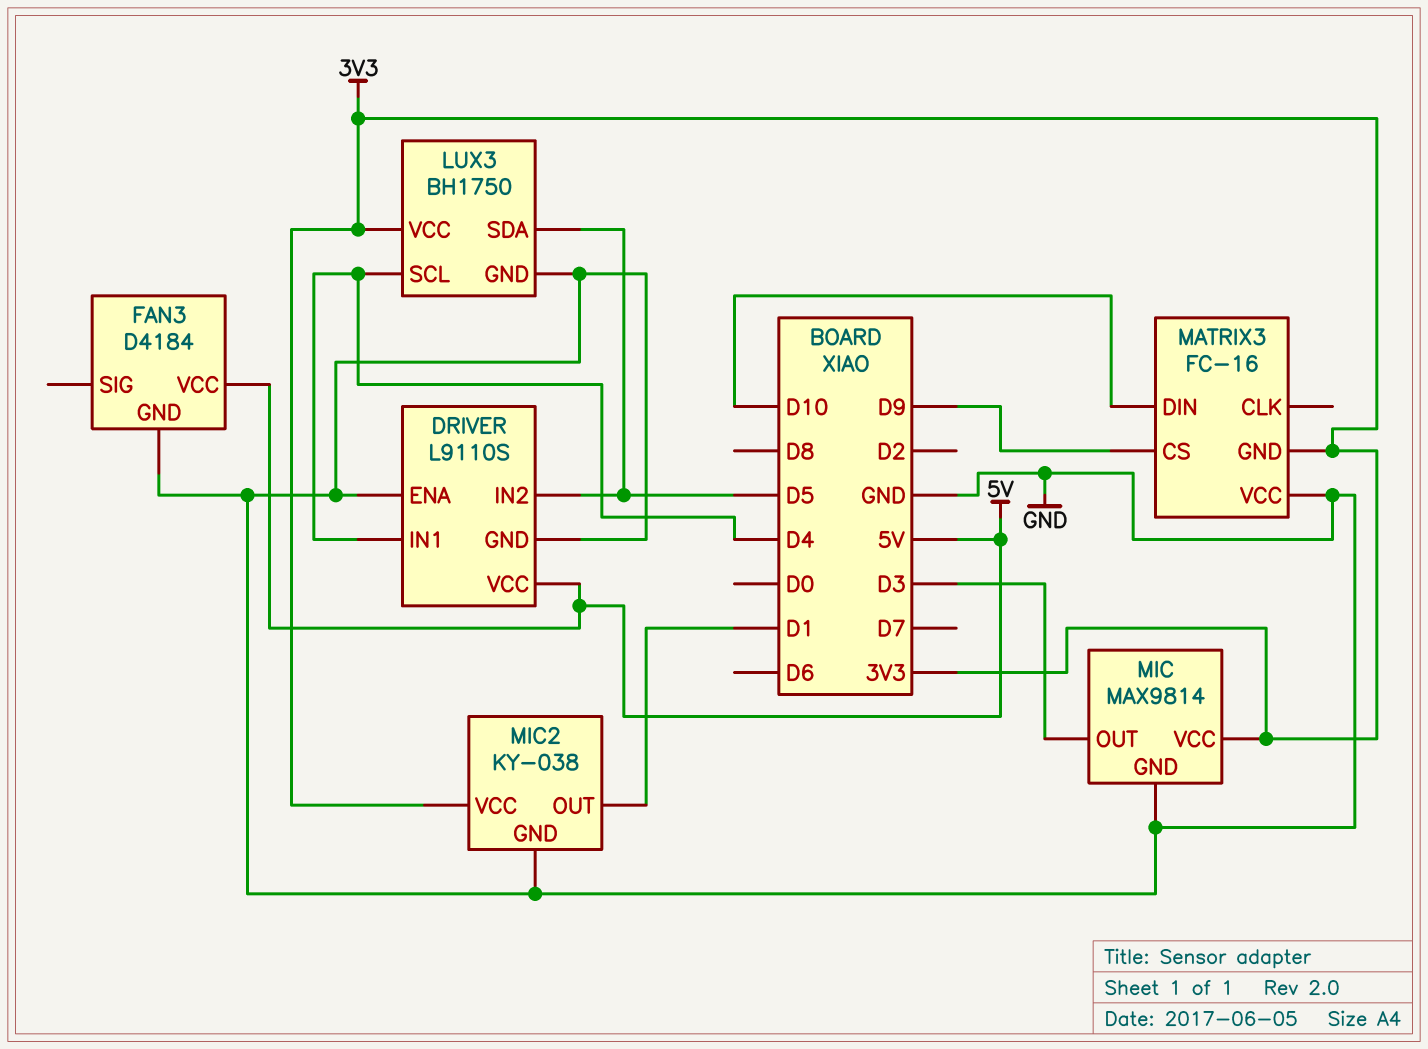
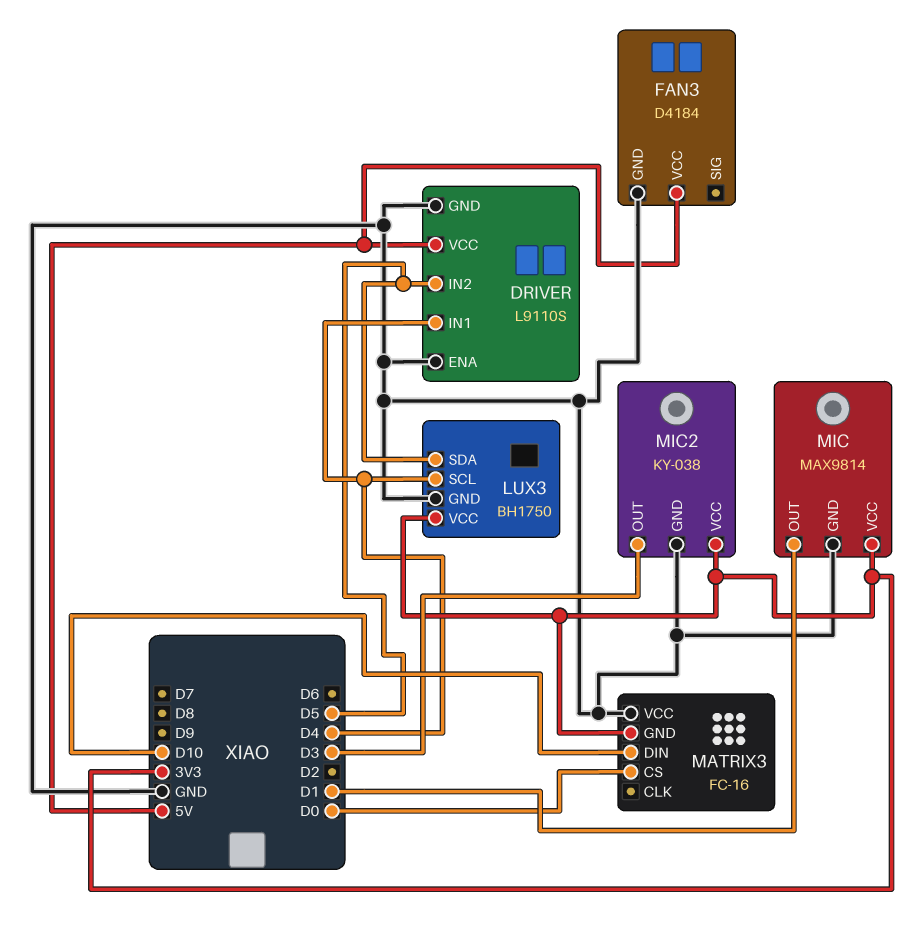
MATRIX3 pin CS: D9 -> D0
MIC pin OUT: D3 -> D1
MIC2 pin OUT: D1 -> D3

